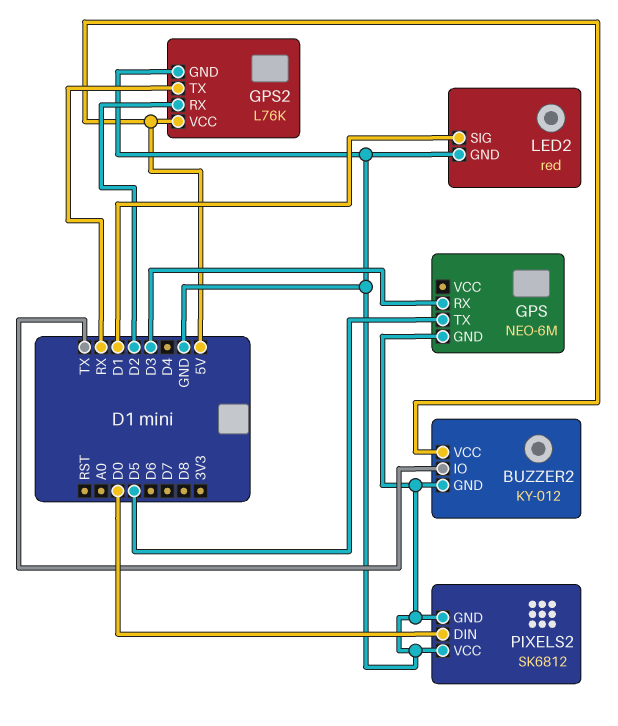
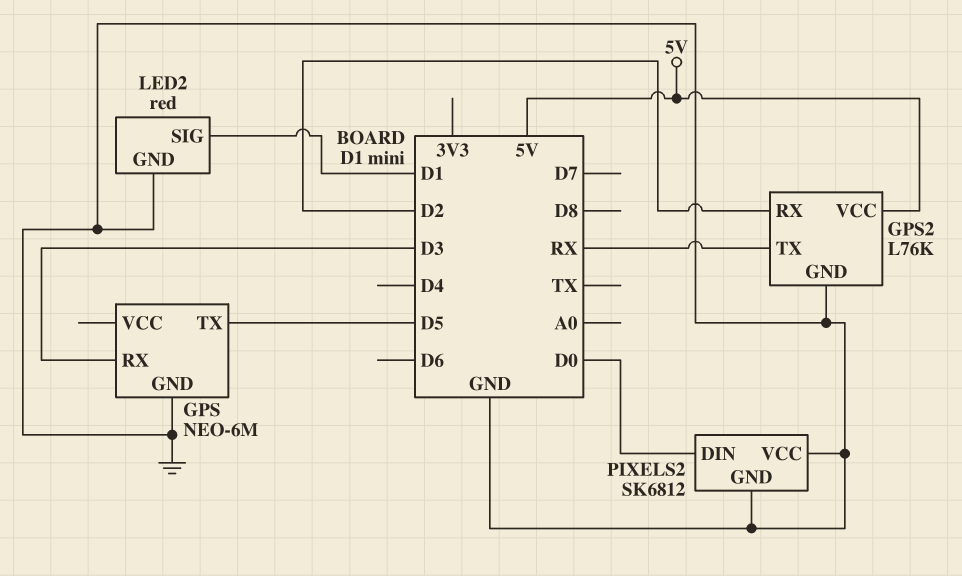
BUZZER2: KY-012 -> none
BUZZER2 pin GND: GND -> none
BUZZER2 pin IO: TX -> none
BUZZER2 pin VCC: 5V -> none

